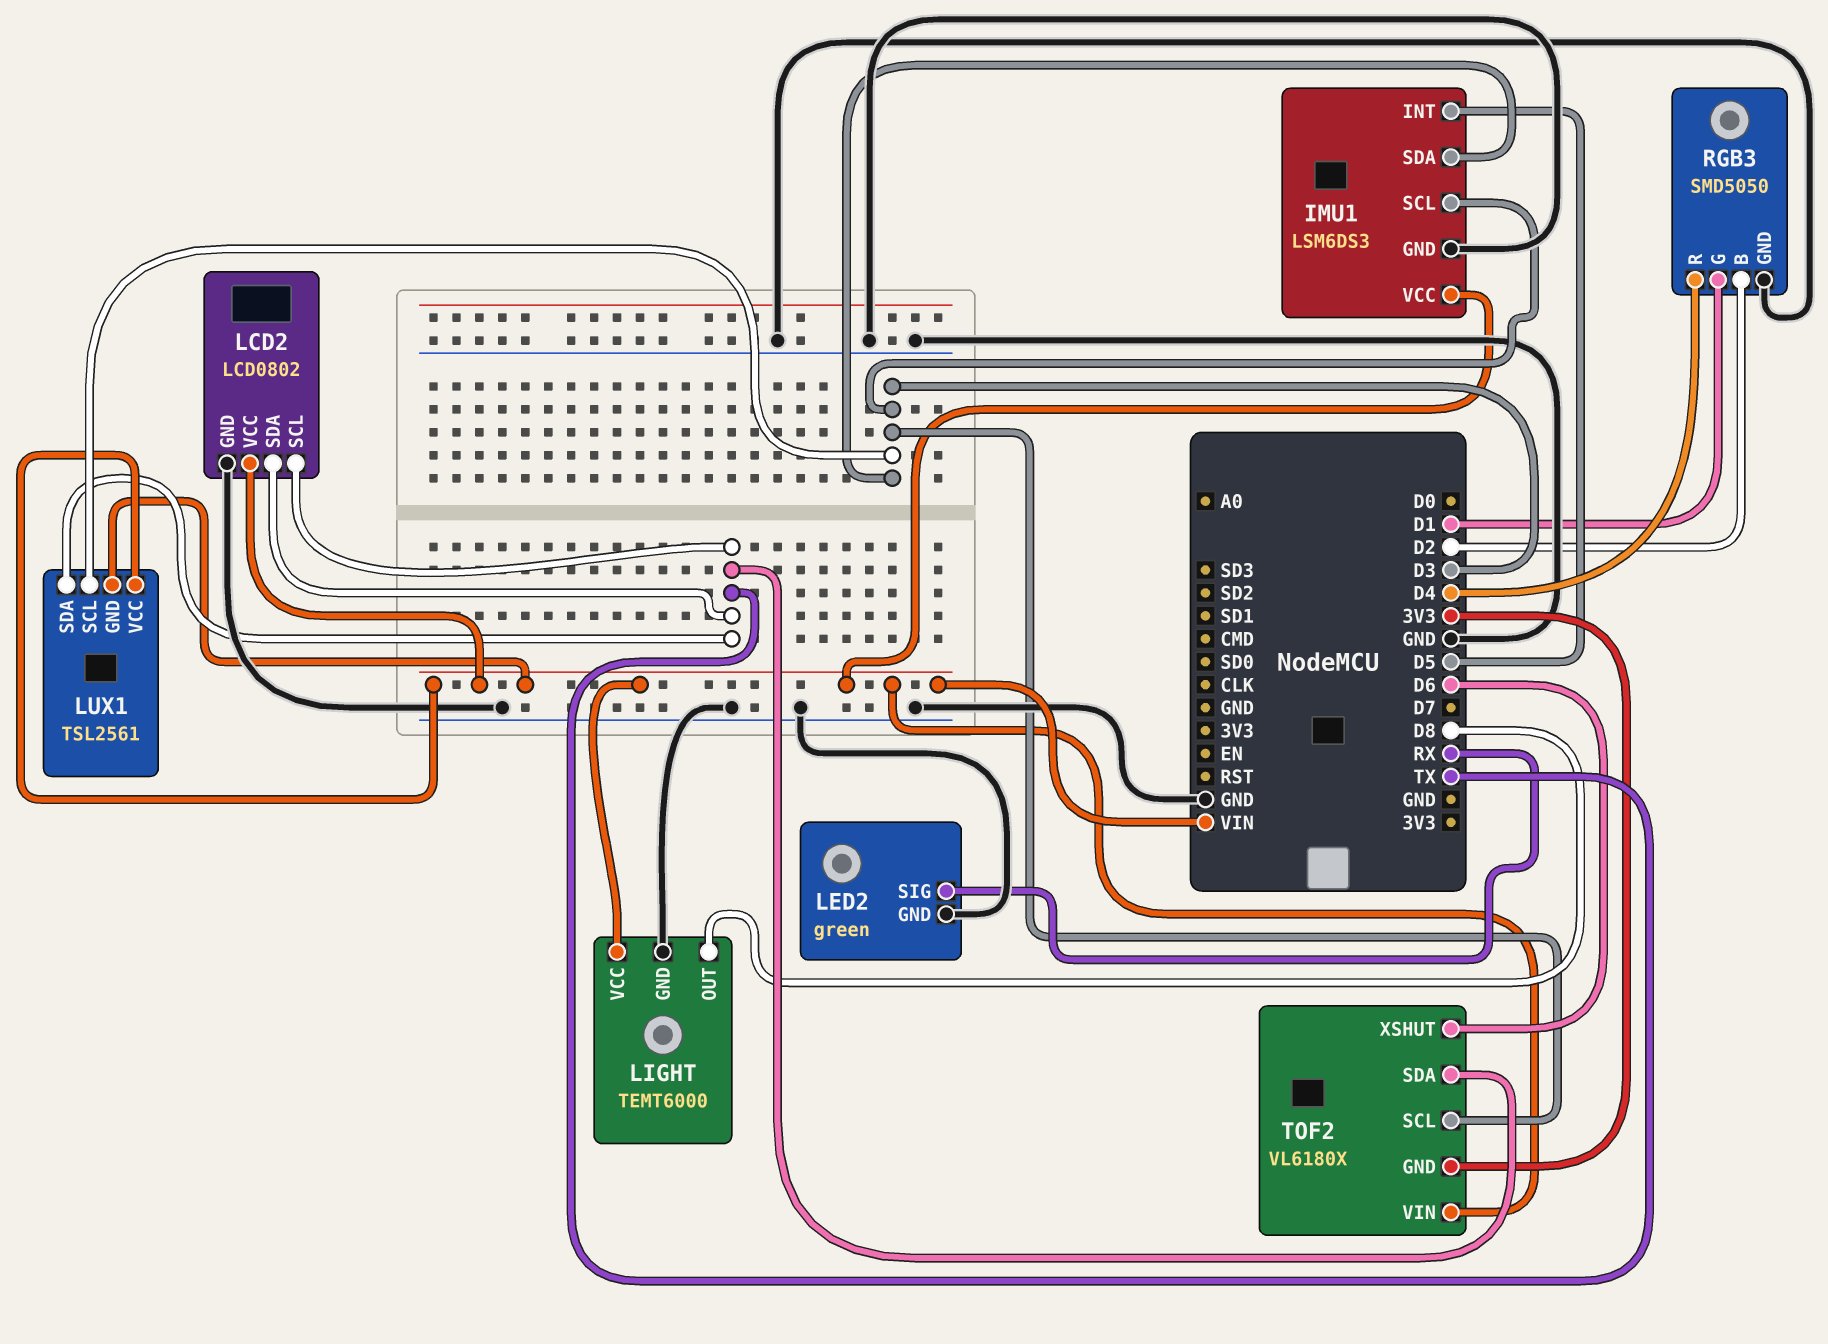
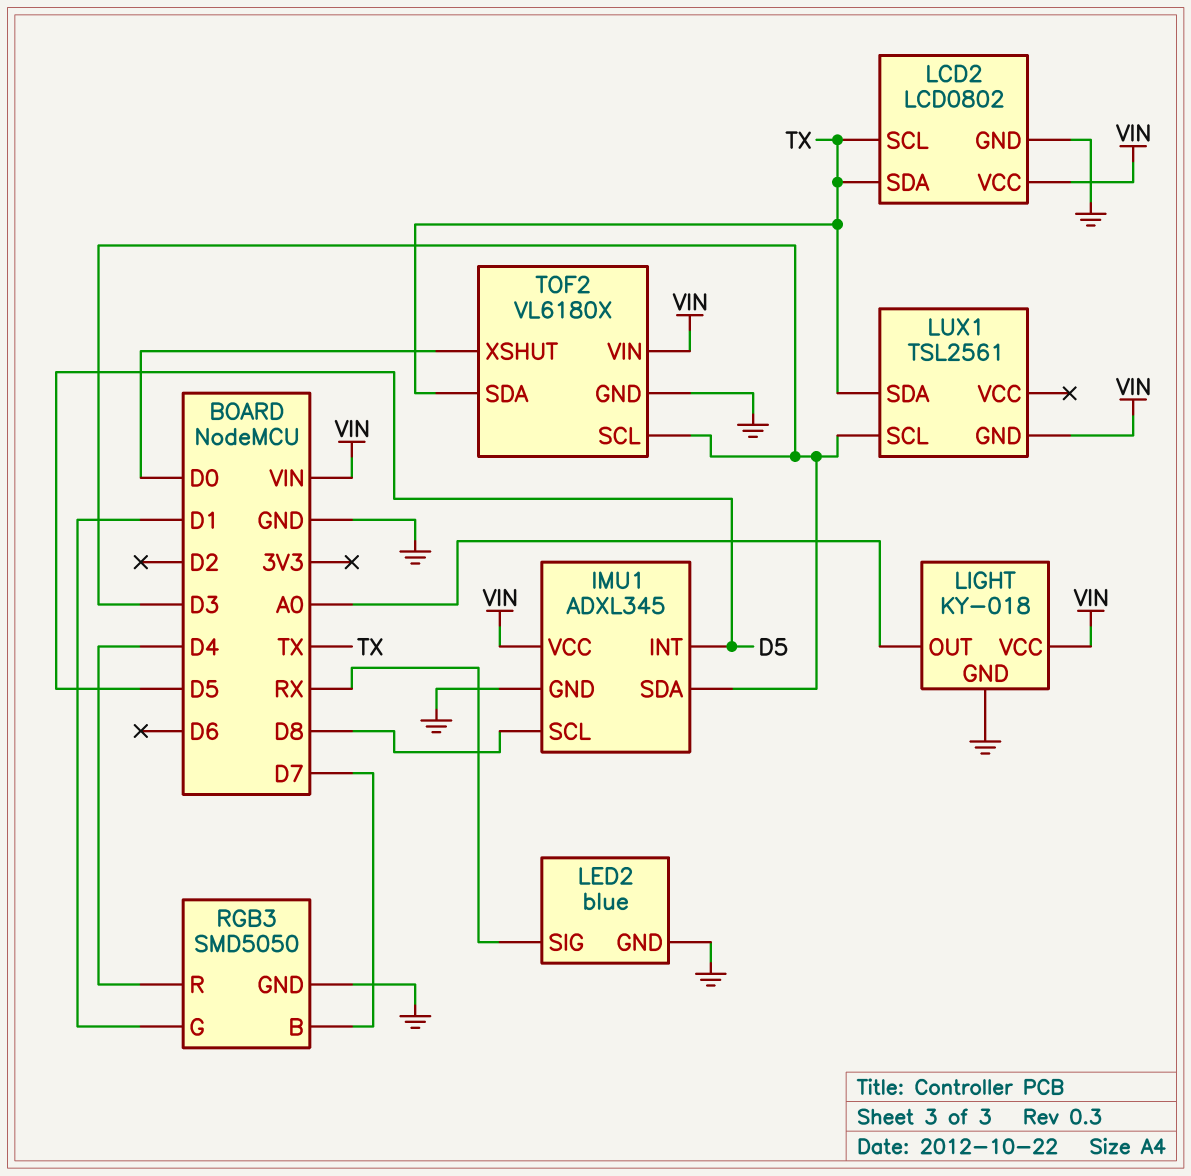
IMU1: LSM6DS3 -> ADXL345
IMU1 pin SCL: D3 -> D8
LED2: green -> blue
LIGHT: TEMT6000 -> KY-018
LIGHT pin OUT: D8 -> A0
LUX1 pin VCC: VIN -> none
RGB3 pin B: D2 -> D7
TOF2 pin GND: 3V3 -> GND
TOF2 pin XSHUT: D6 -> D0

